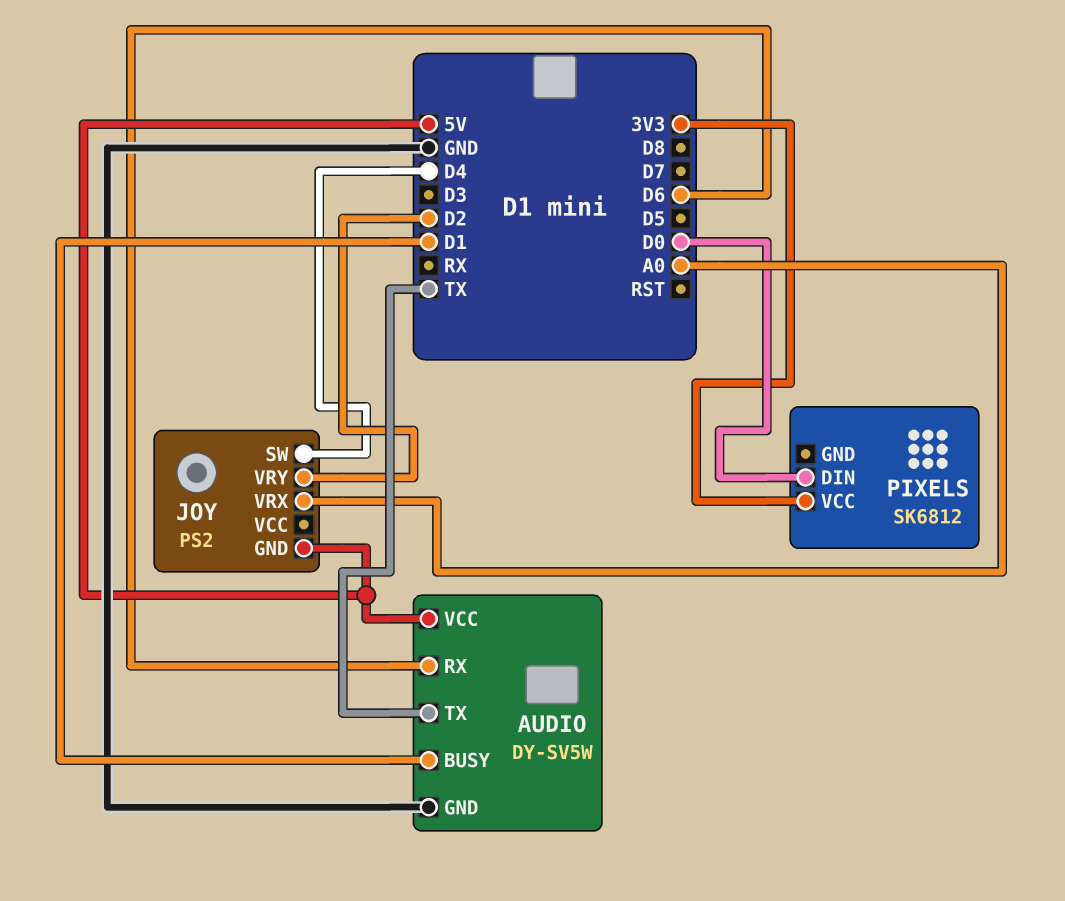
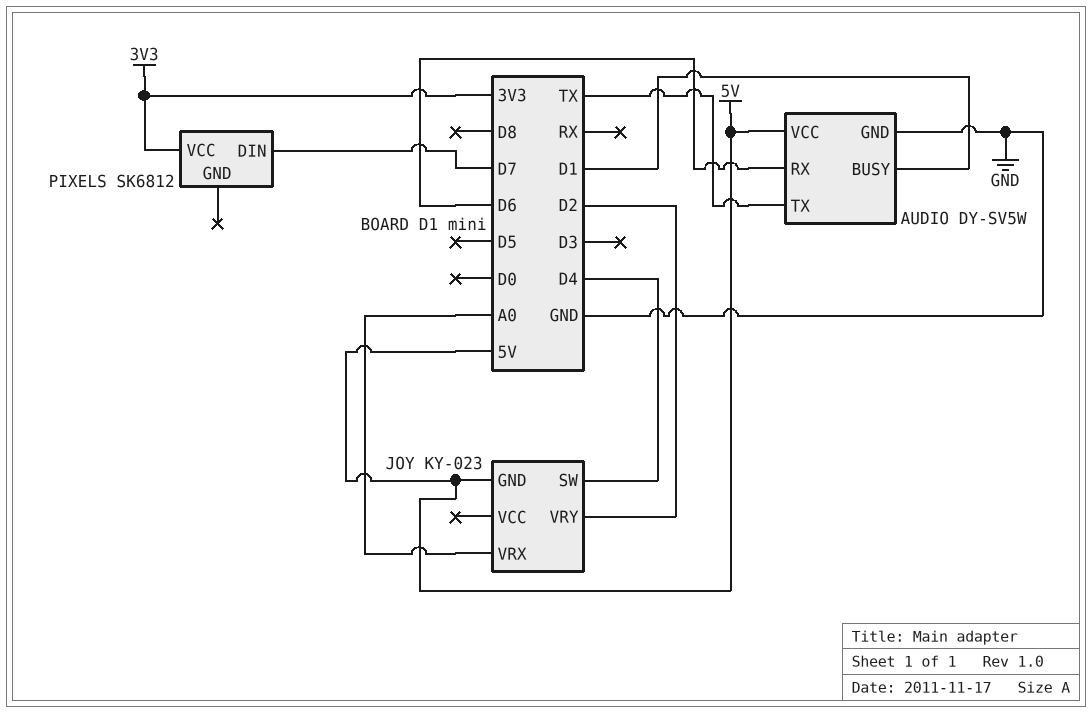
JOY: PS2 -> KY-023
PIXELS pin DIN: D0 -> D7

